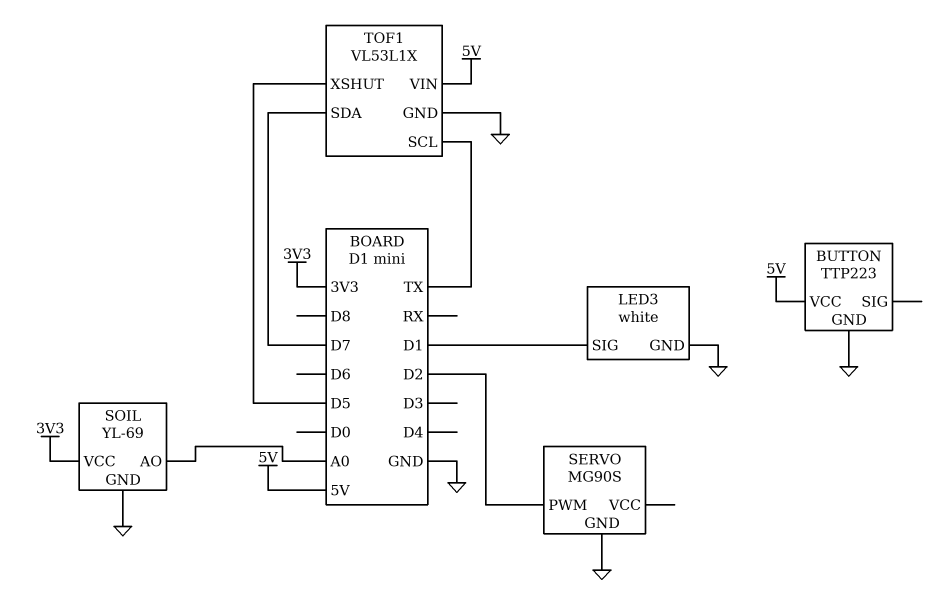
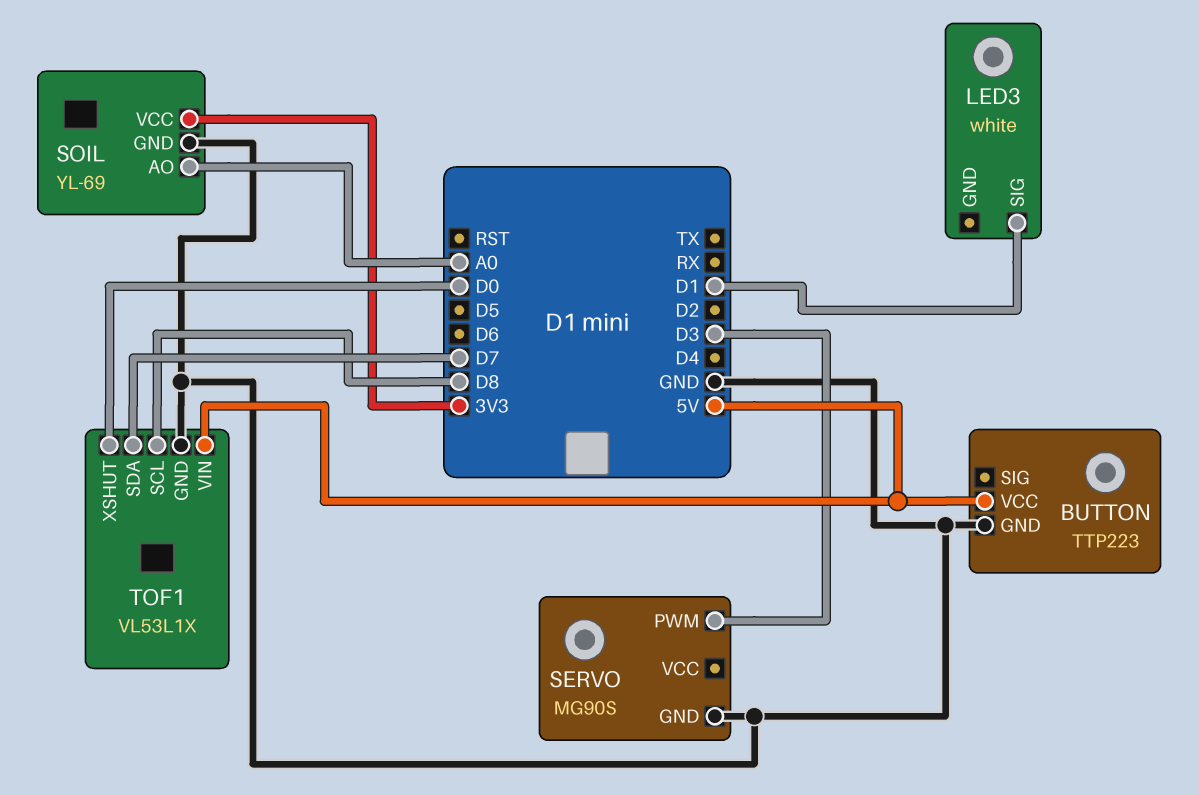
LED3 pin GND: GND -> none
SERVO pin PWM: D2 -> D3
TOF1 pin SCL: TX -> D8
TOF1 pin XSHUT: D5 -> D0

